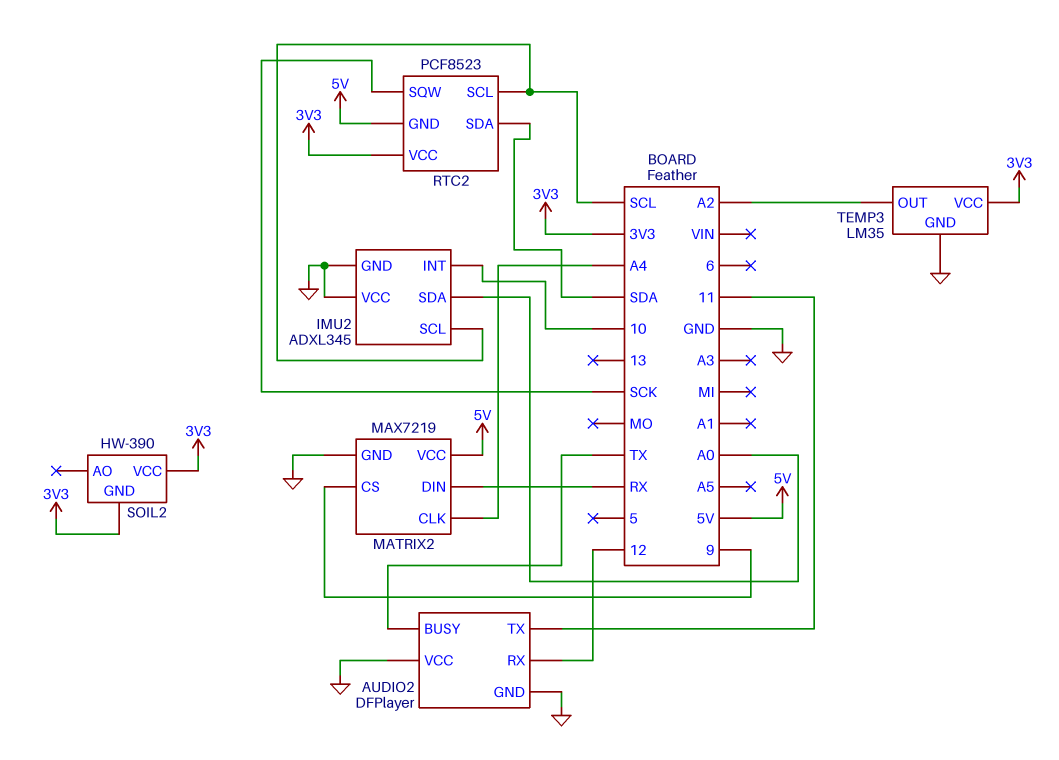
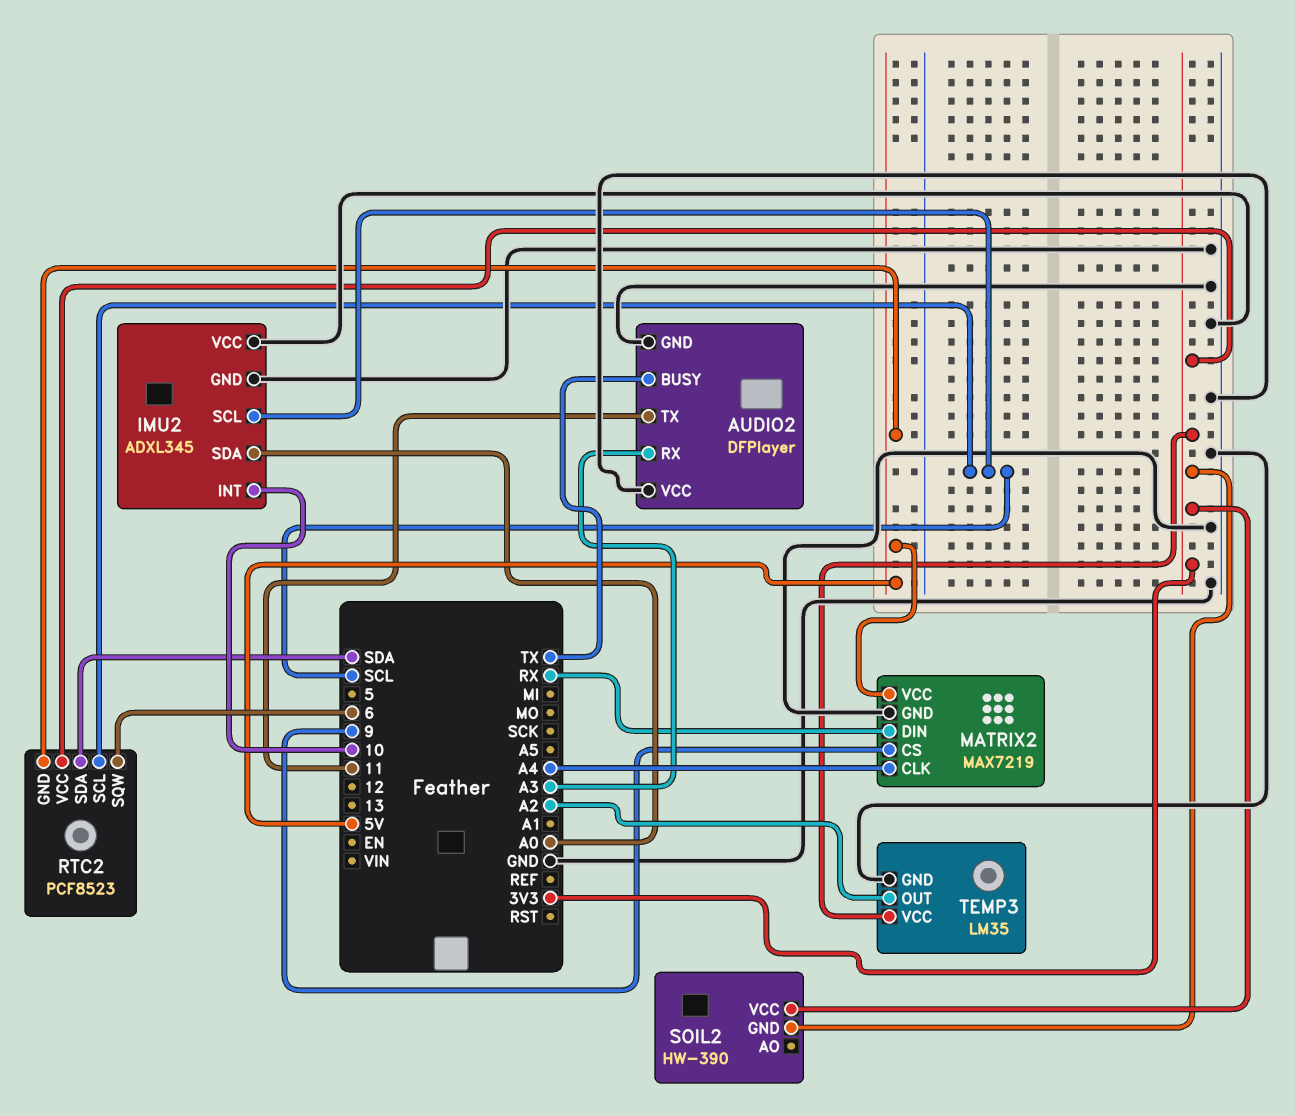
AUDIO2 pin RX: 12 -> A3
RTC2 pin SQW: SCK -> 6

